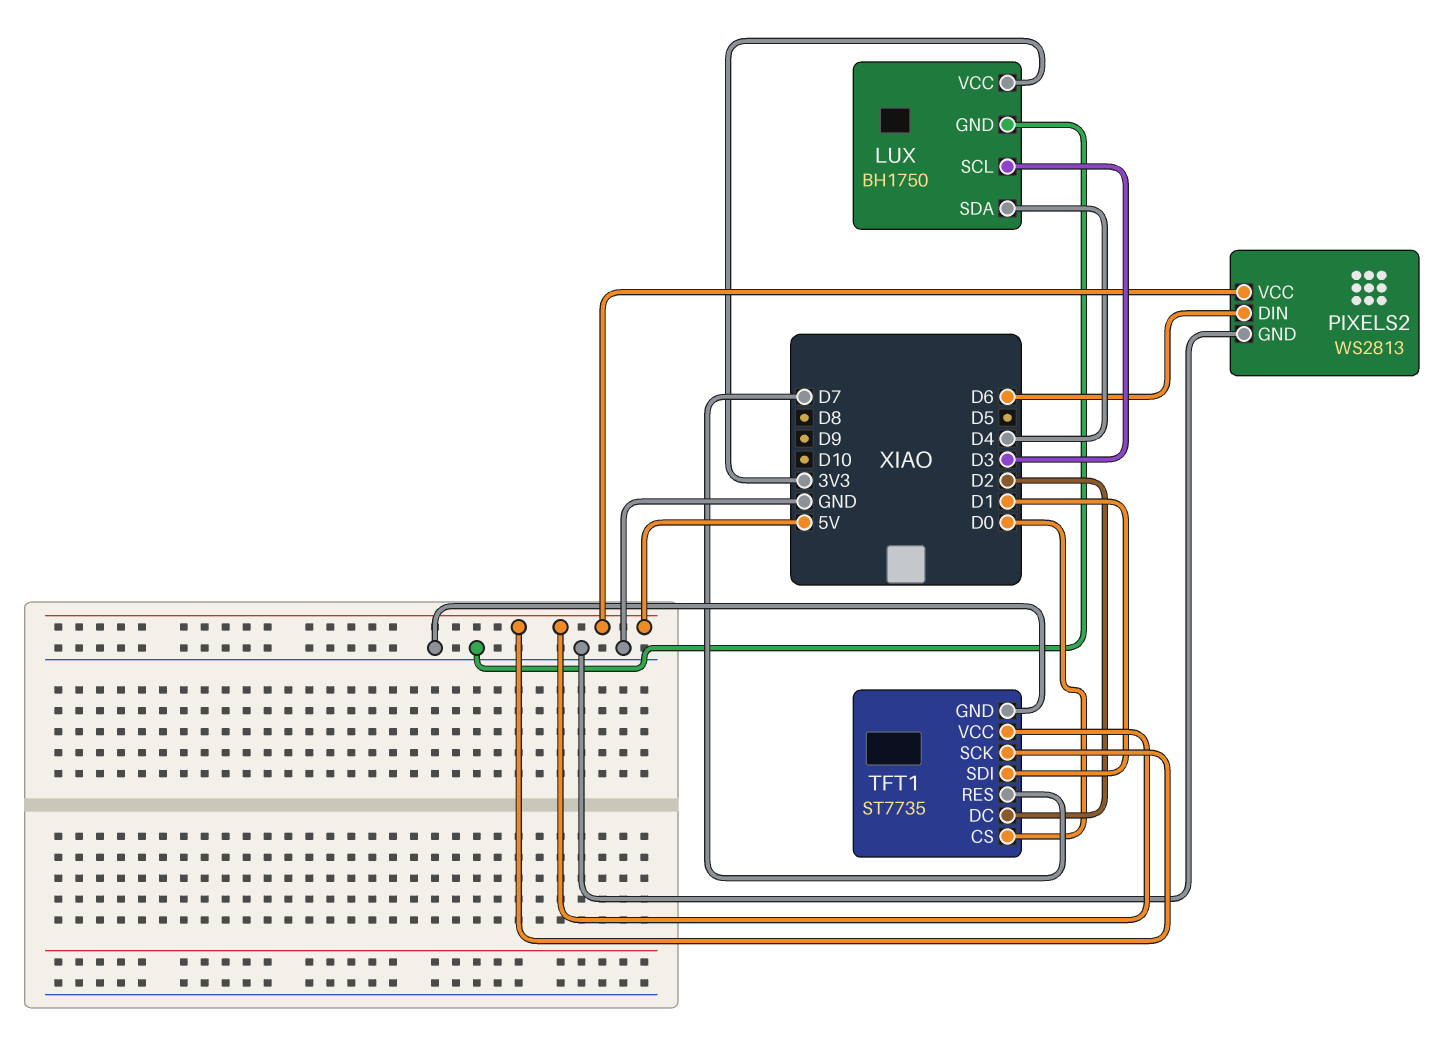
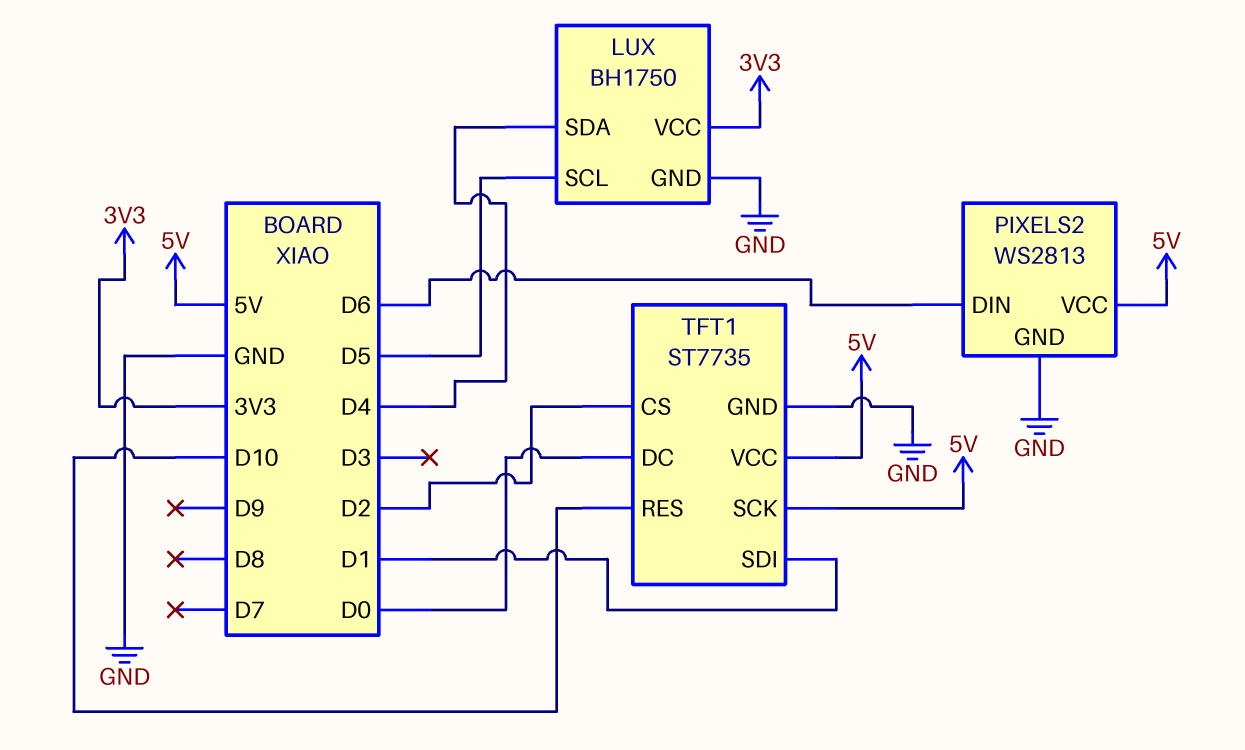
LUX pin SCL: D3 -> D5
TFT1 pin CS: D0 -> D2
TFT1 pin DC: D2 -> D0
TFT1 pin RES: D7 -> D10

